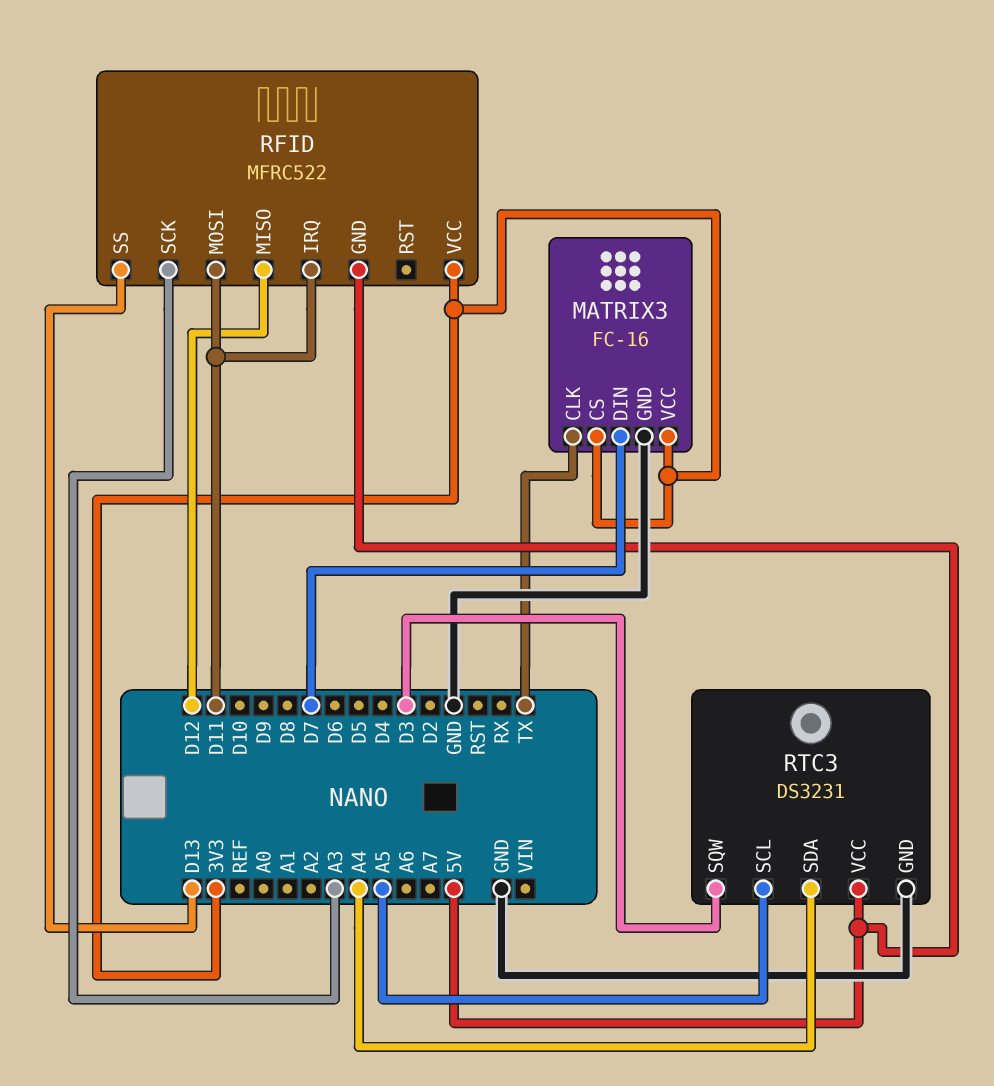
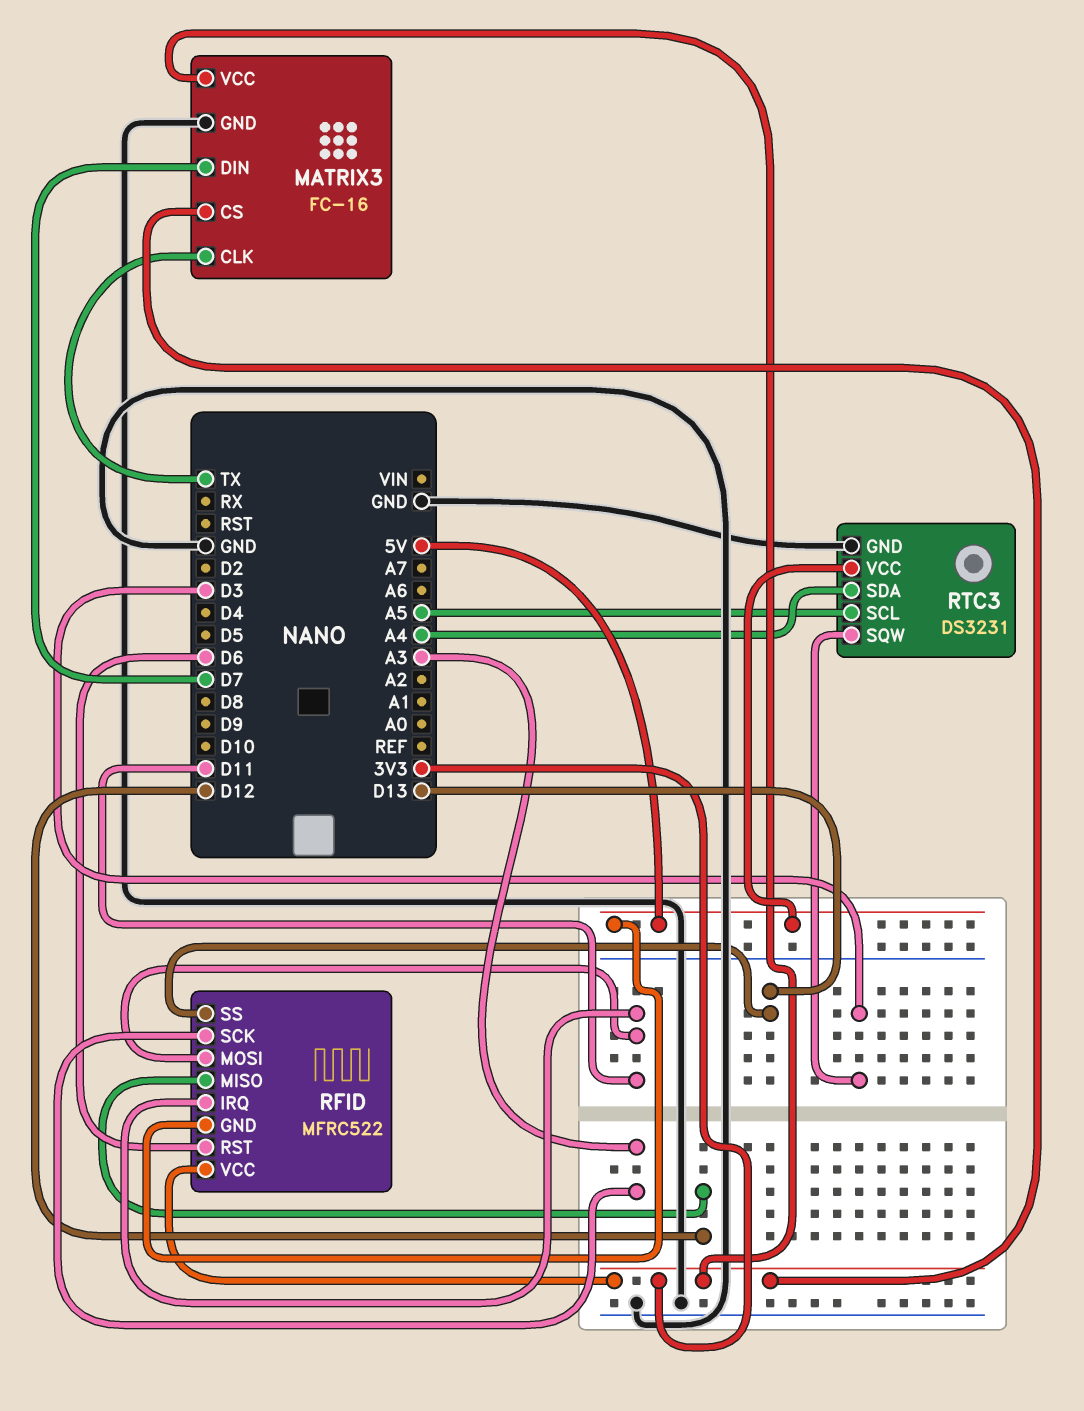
RFID pin RST: none -> D6

